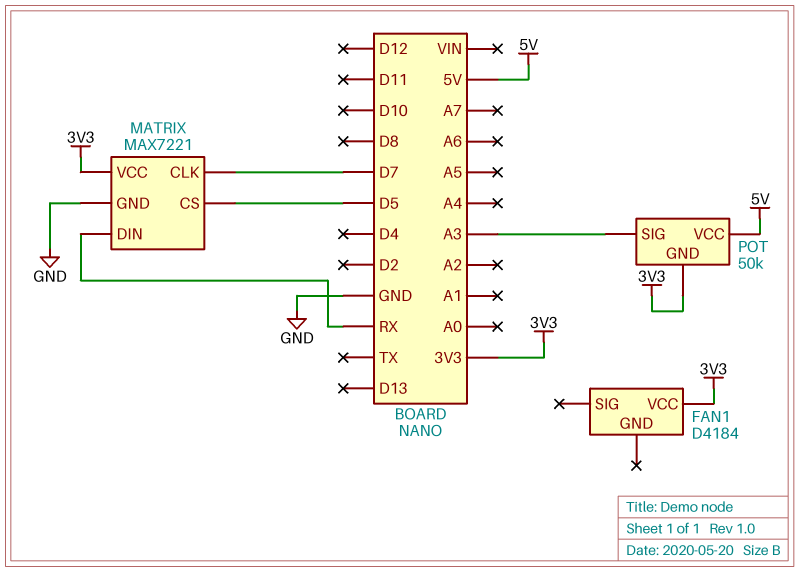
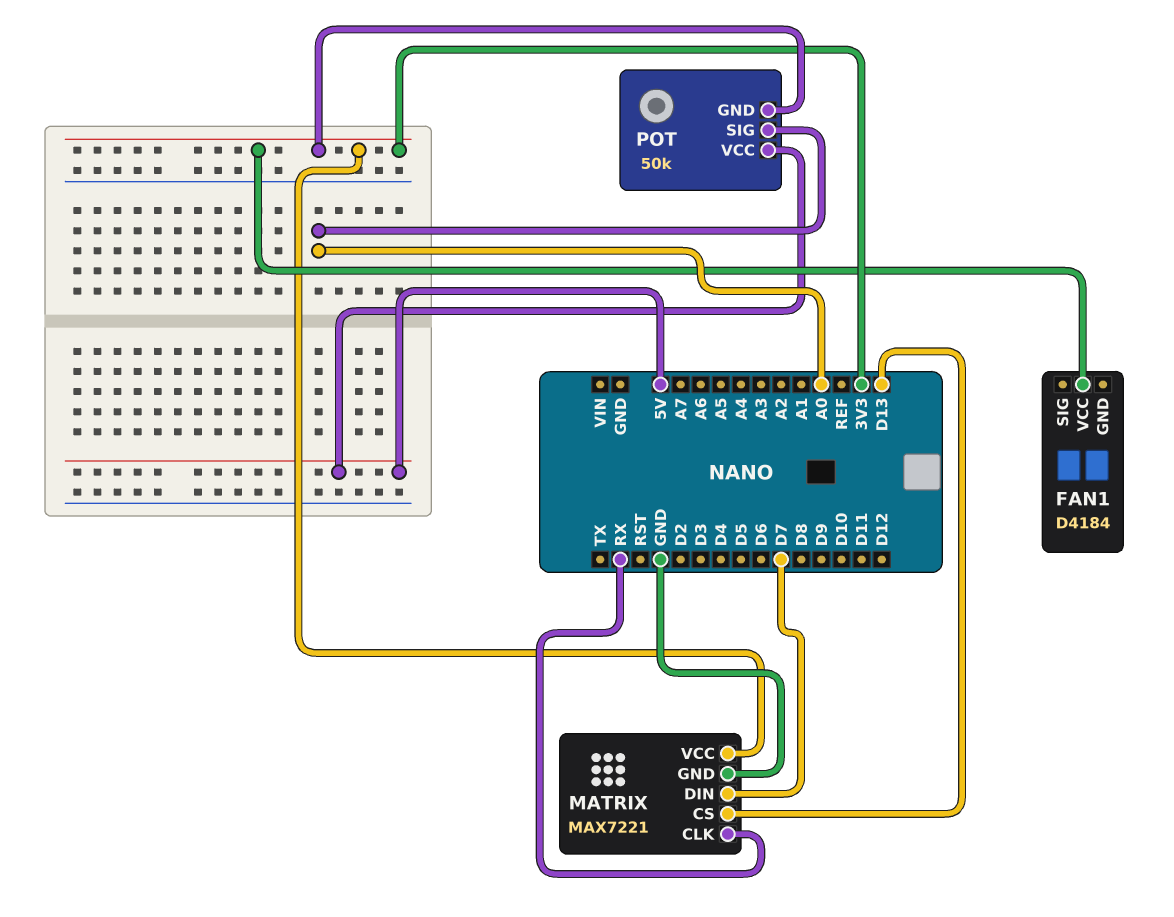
MATRIX pin CLK: D7 -> RX
MATRIX pin CS: D5 -> D13
MATRIX pin DIN: RX -> D7
POT pin SIG: A3 -> A0

